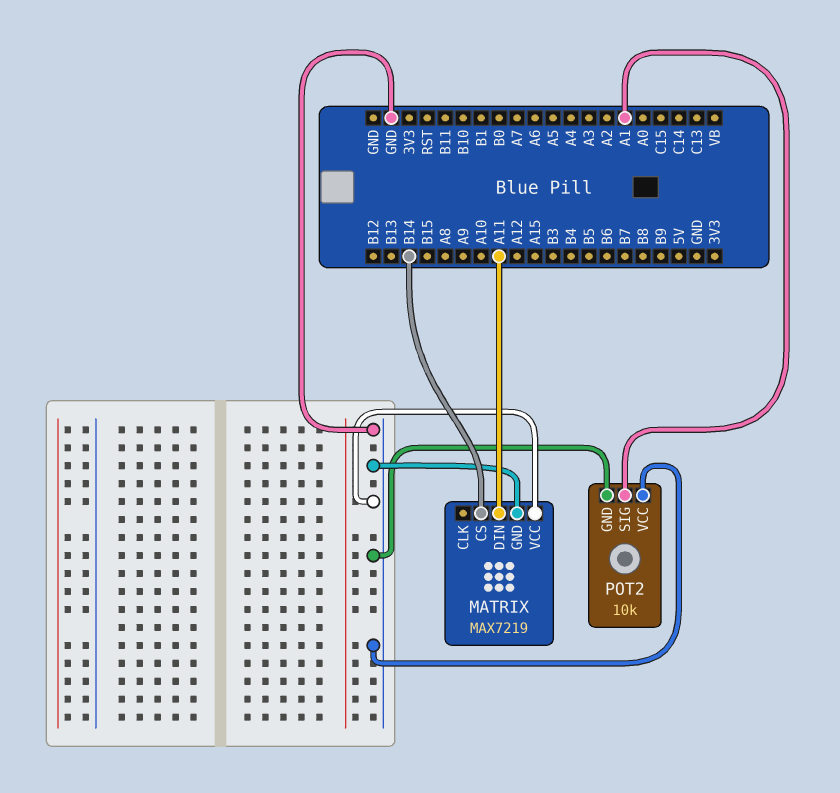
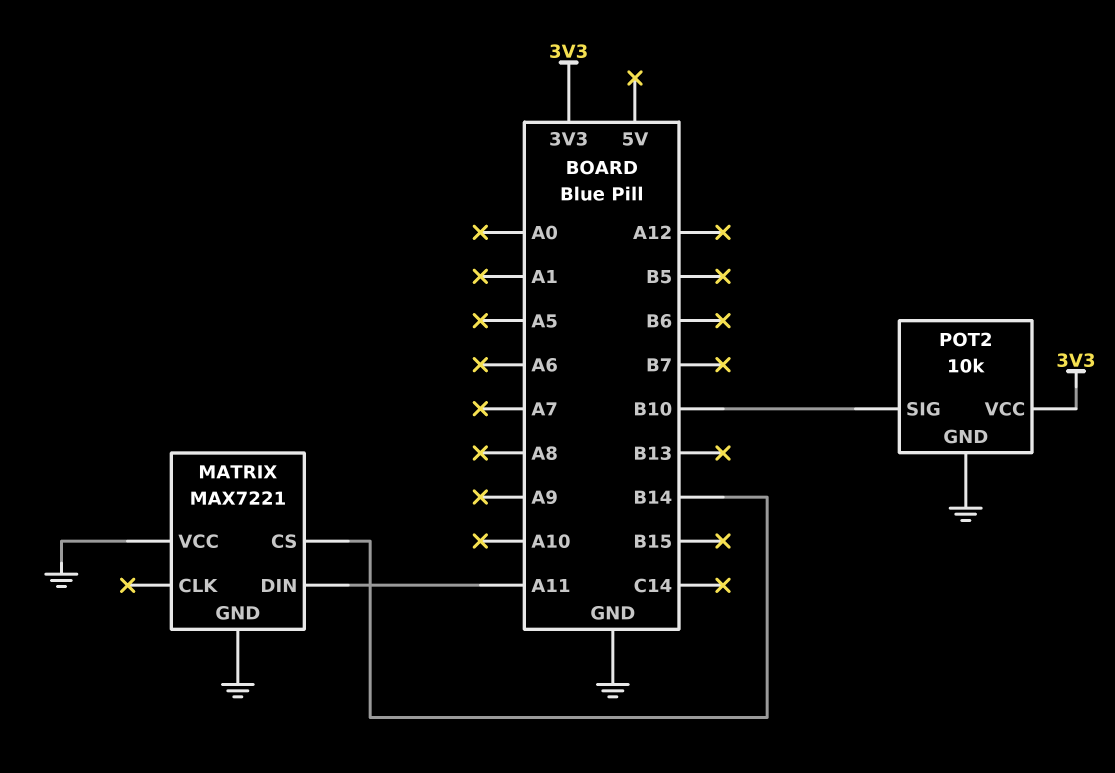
MATRIX: MAX7219 -> MAX7221
POT2 pin SIG: A1 -> B10
POT2 pin VCC: GND -> 3V3

